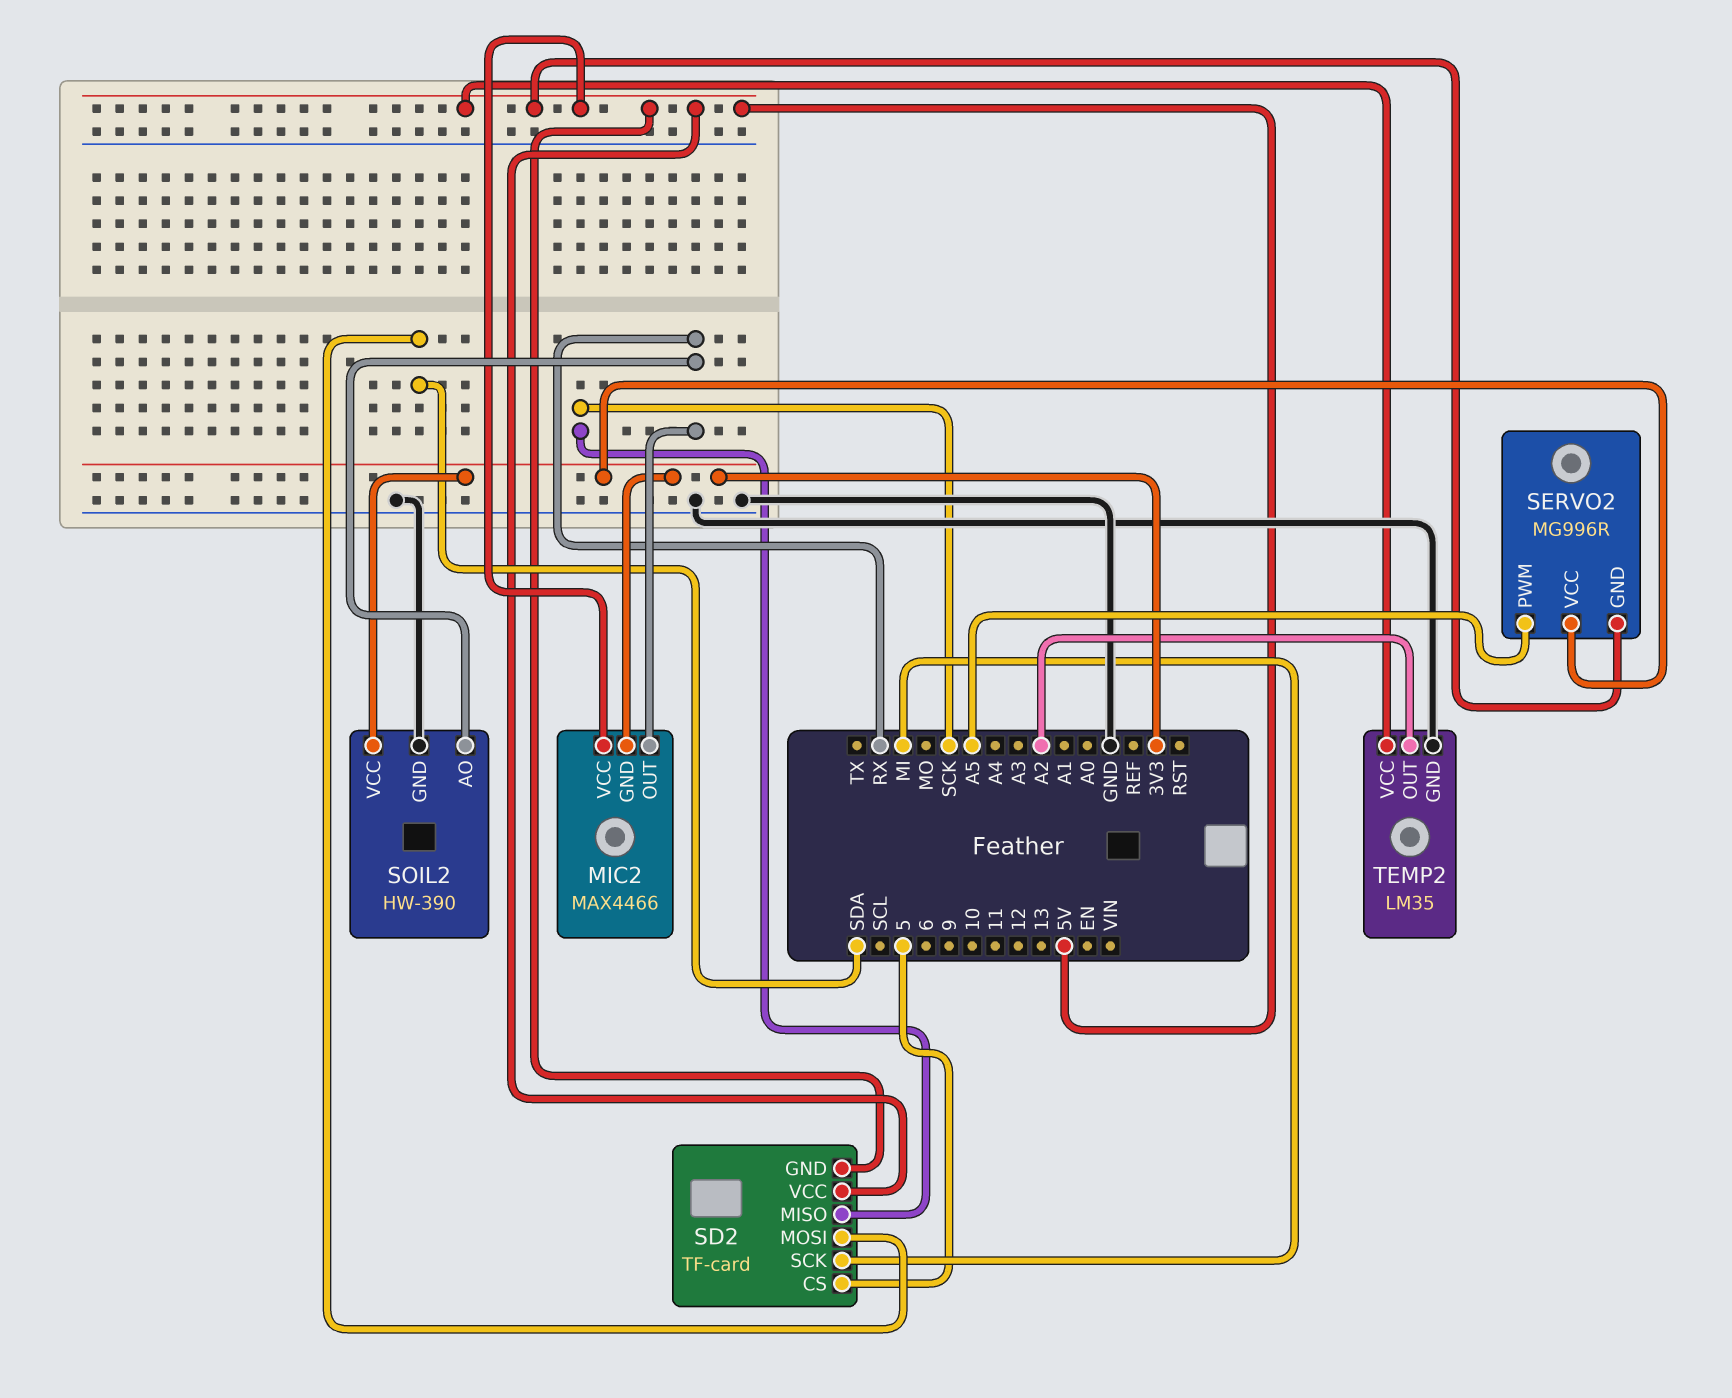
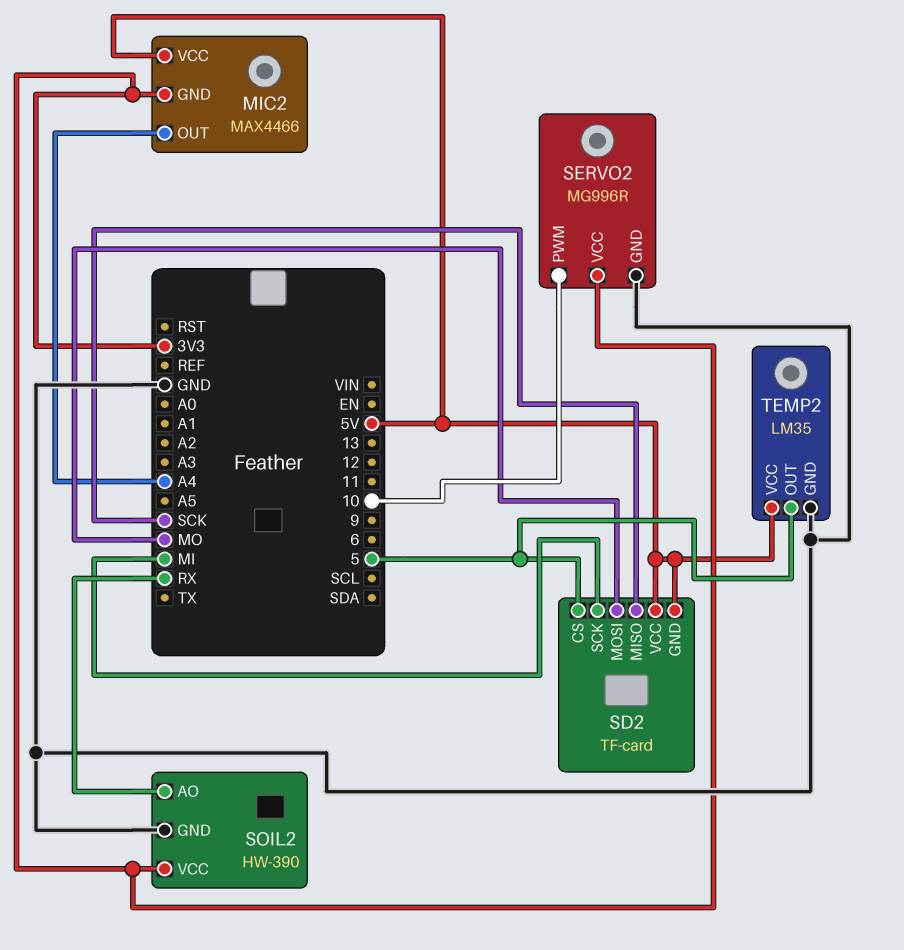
MIC2 pin OUT: RX -> A4
SD2 pin MOSI: SDA -> MO
SERVO2 pin GND: 5V -> GND
SERVO2 pin PWM: A5 -> 10
TEMP2 pin OUT: A2 -> 5

